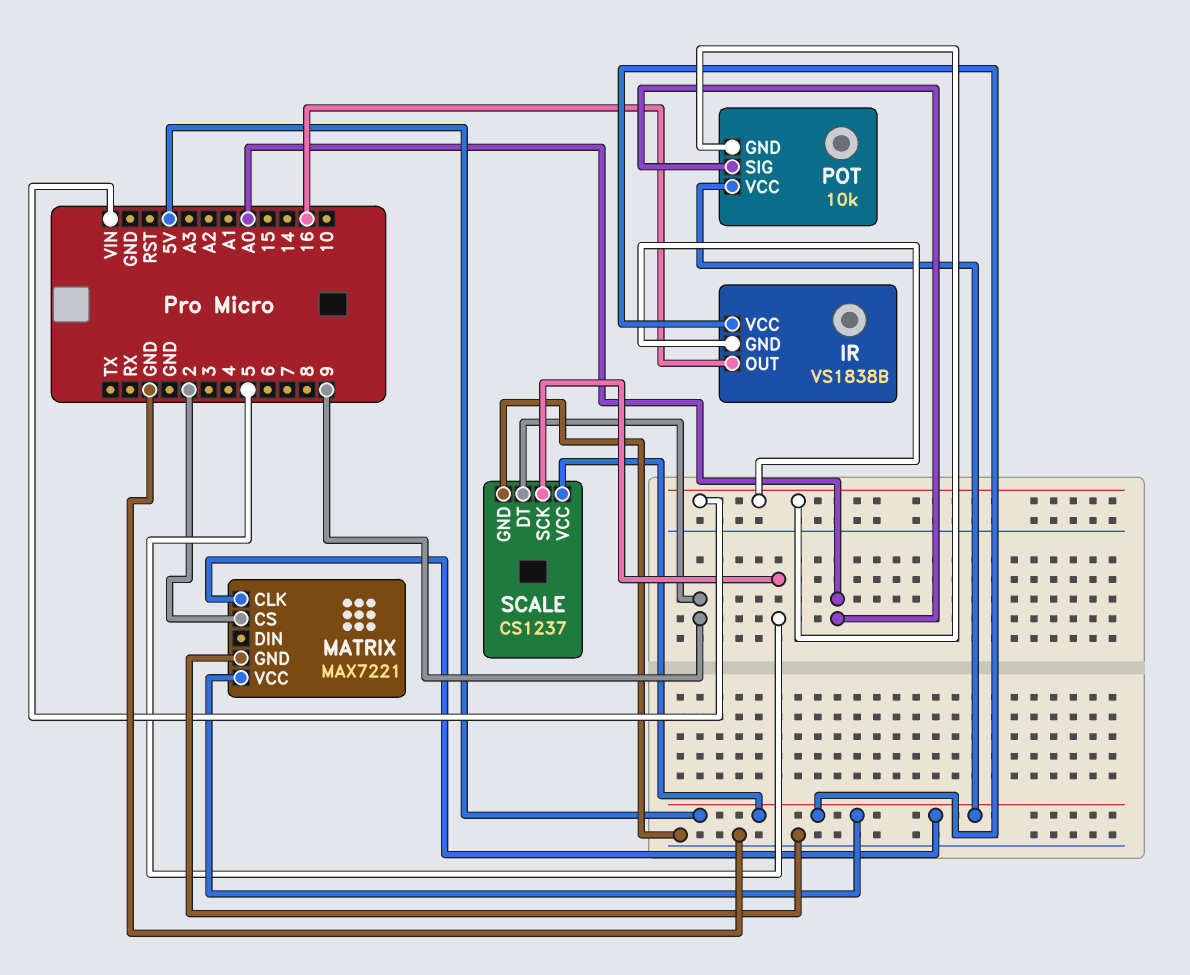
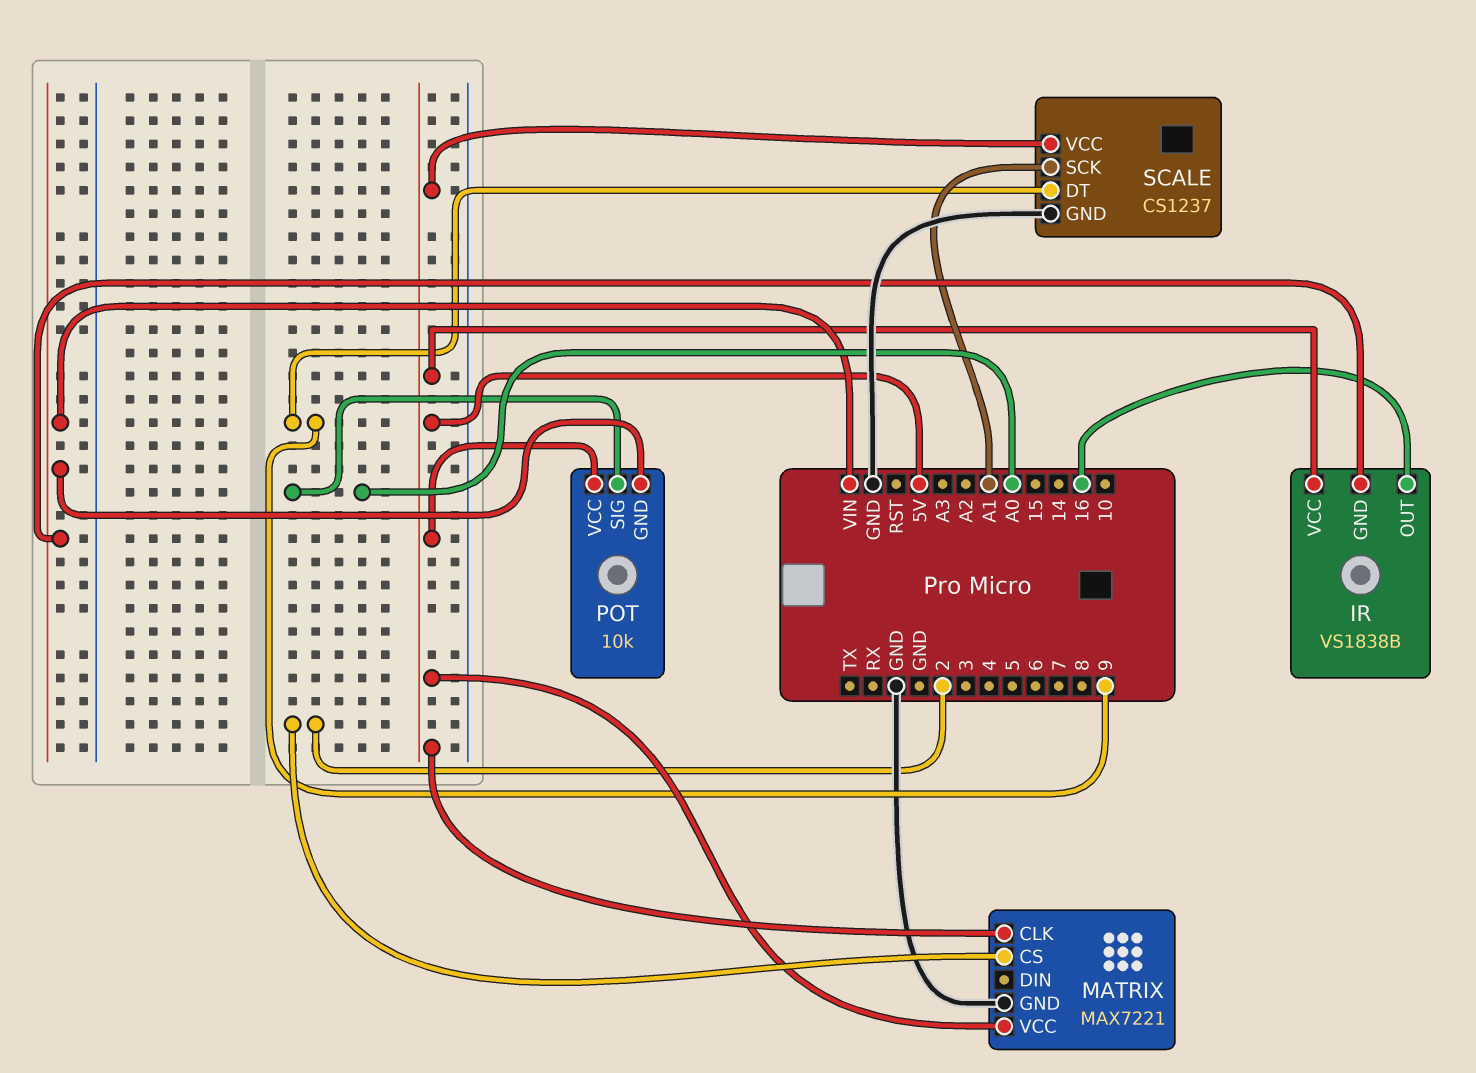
SCALE pin SCK: 5 -> A1

